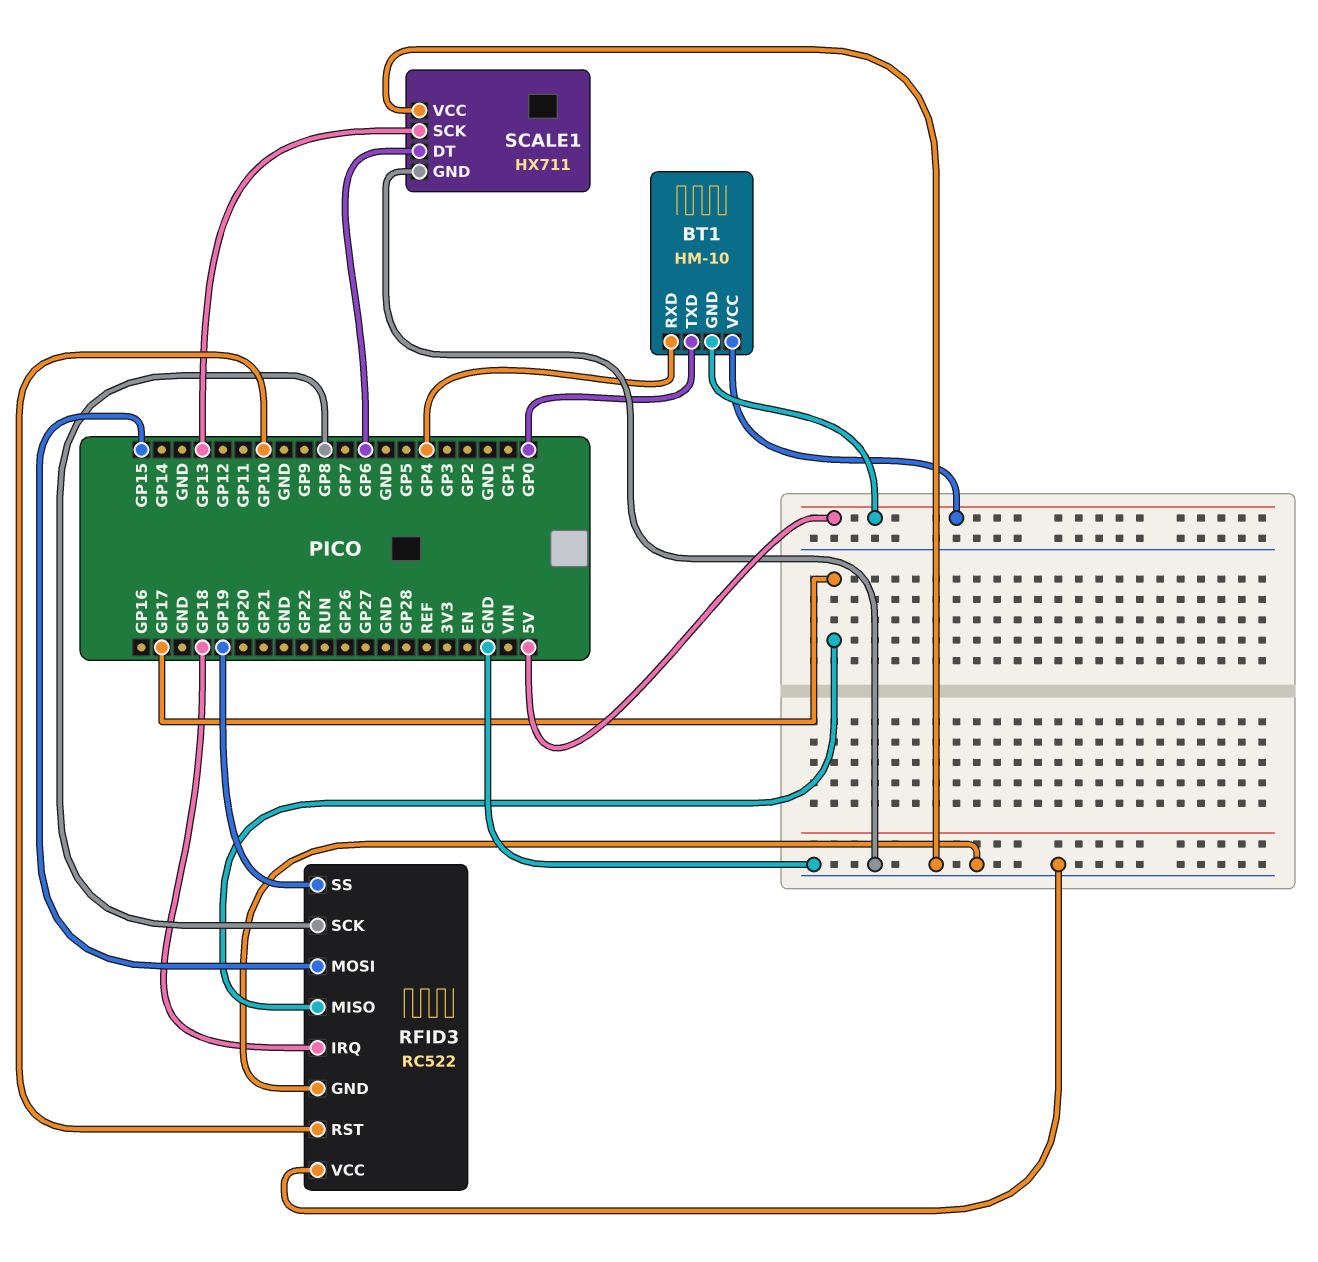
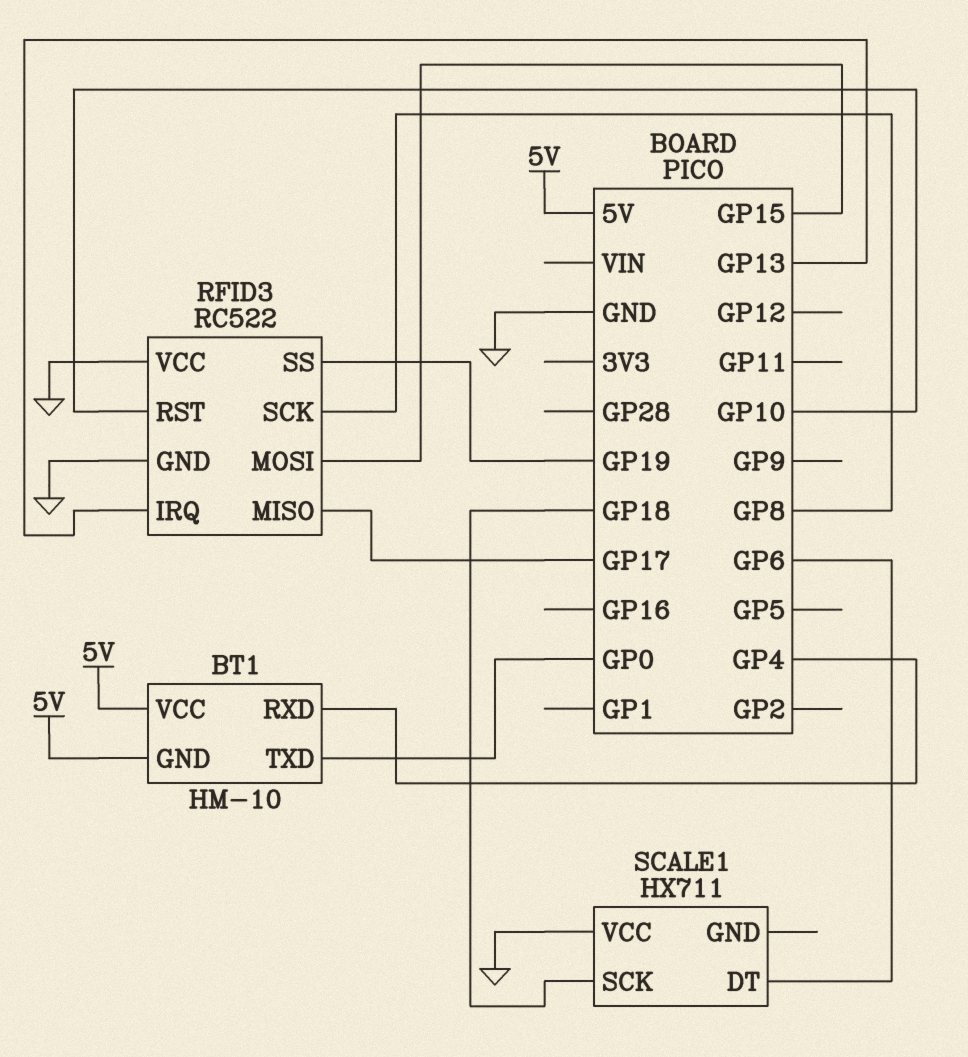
RFID3 pin IRQ: GP18 -> GP13
SCALE1 pin GND: GND -> none
SCALE1 pin SCK: GP13 -> GP18

